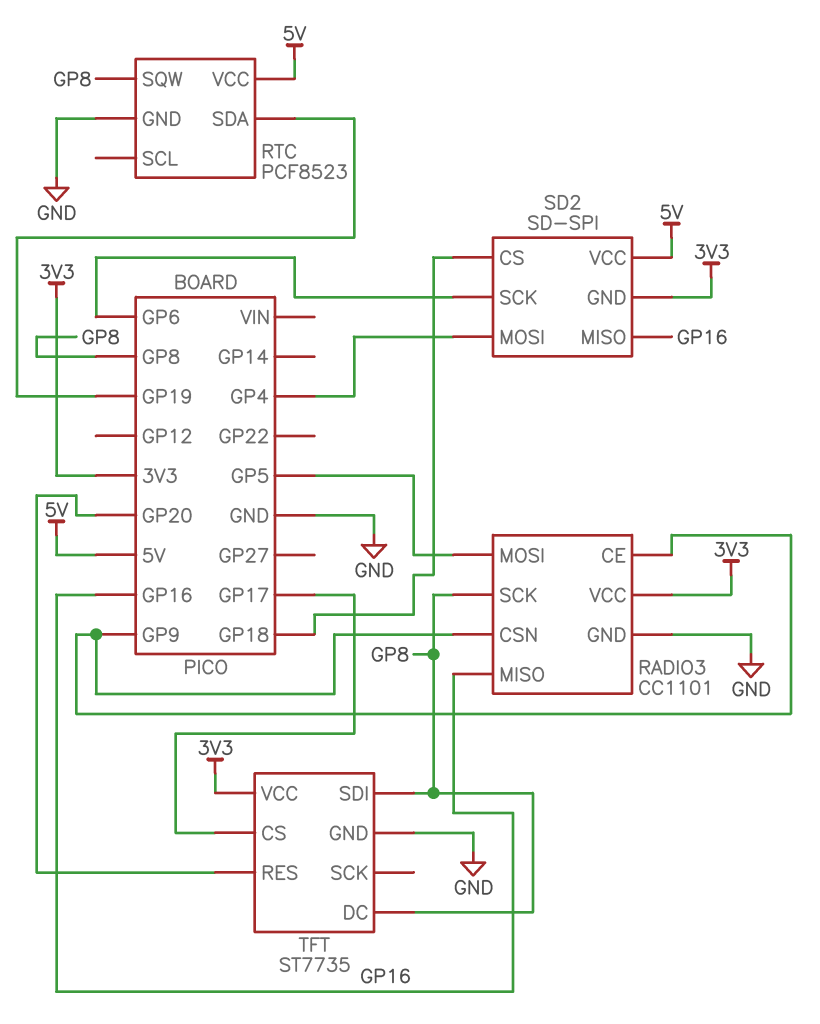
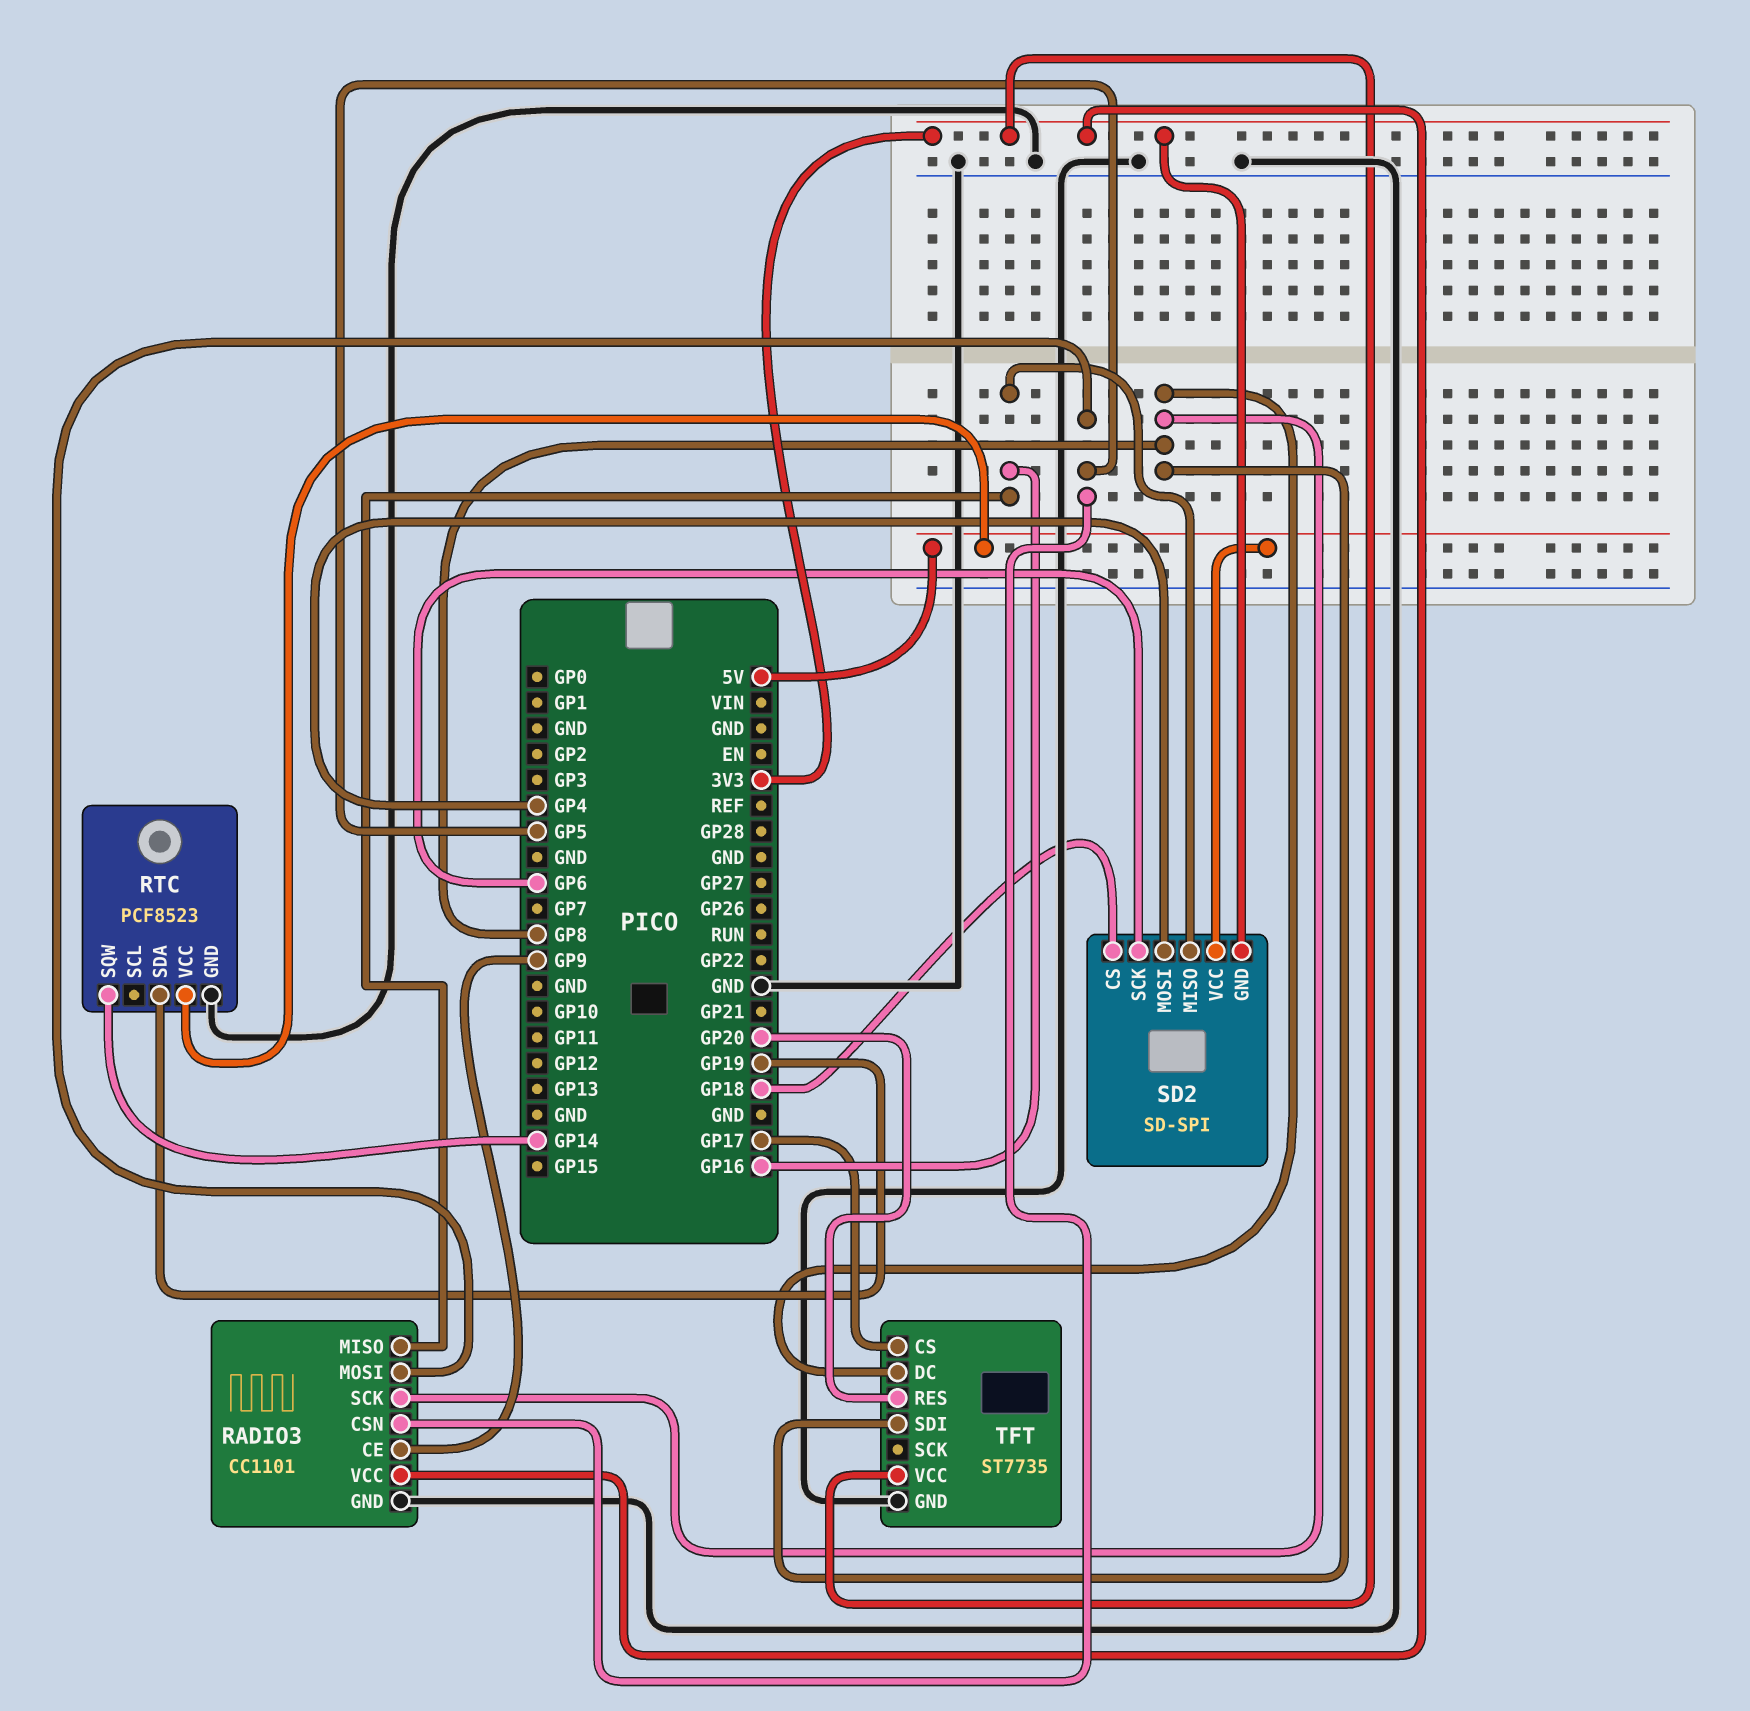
RADIO3 pin CSN: GP9 -> GP5
RTC pin SQW: GP8 -> GP14

